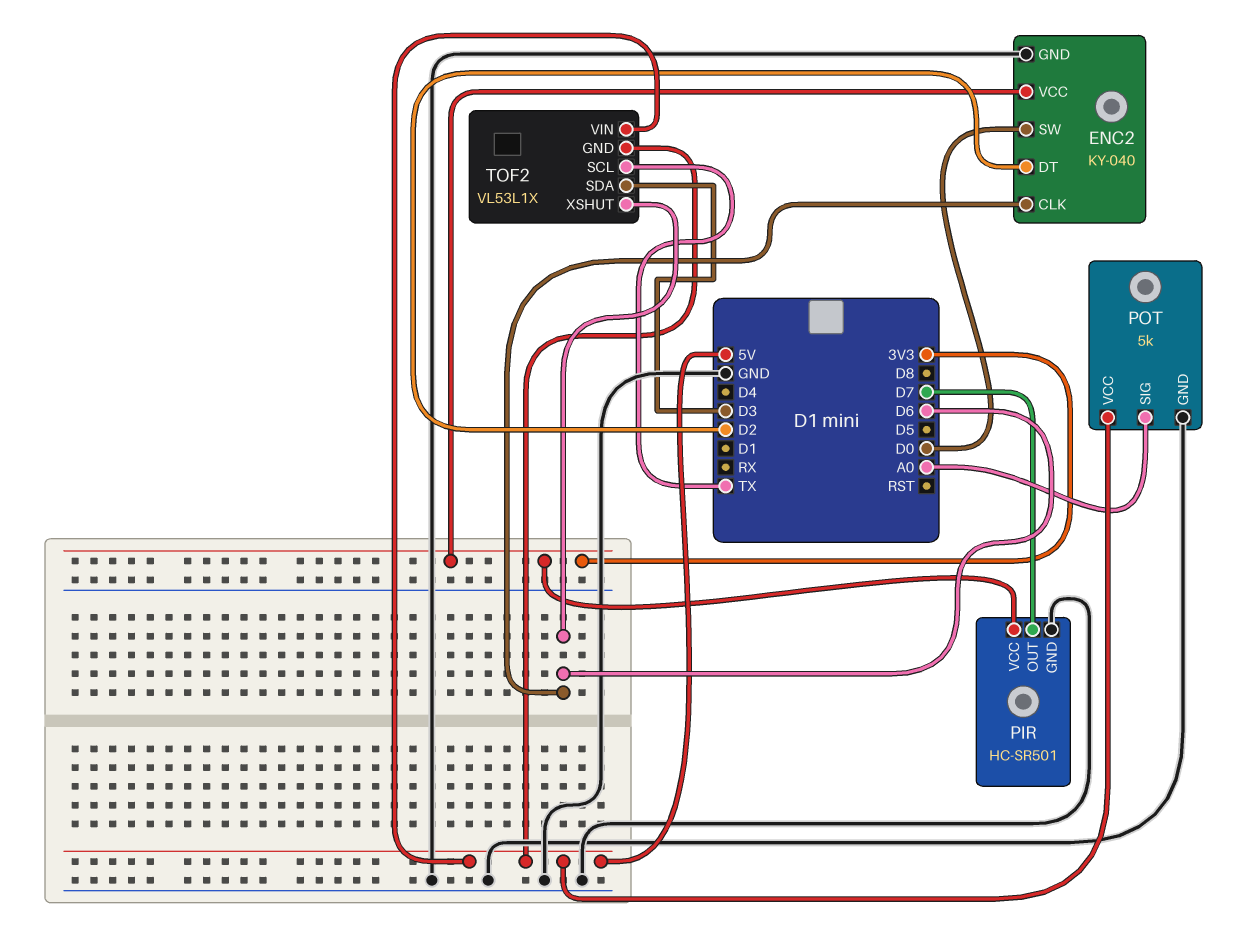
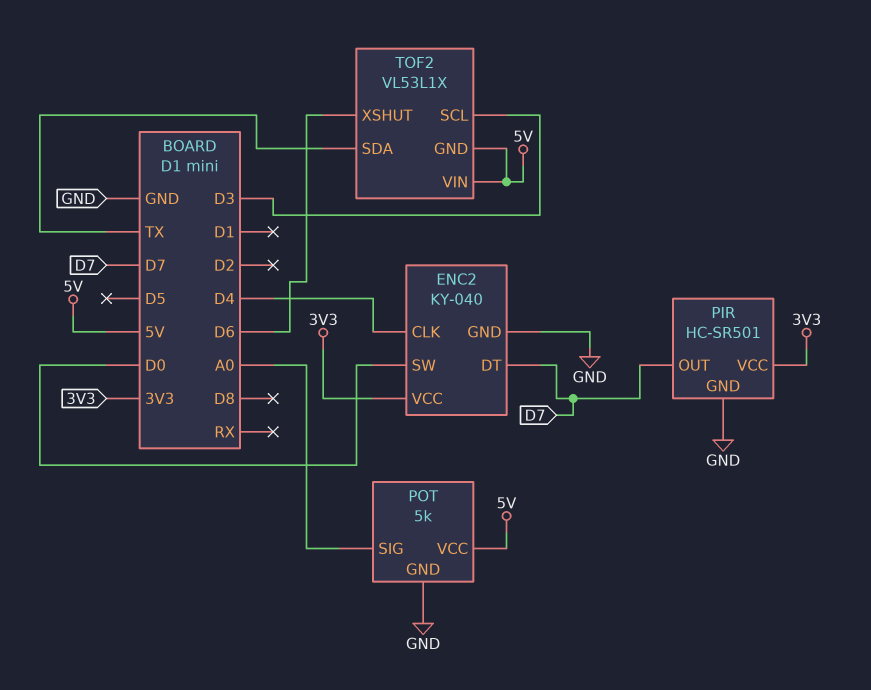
ENC2 pin CLK: D6 -> D4
ENC2 pin DT: D2 -> D7
TOF2 pin SCL: TX -> D3
TOF2 pin SDA: D3 -> TX

